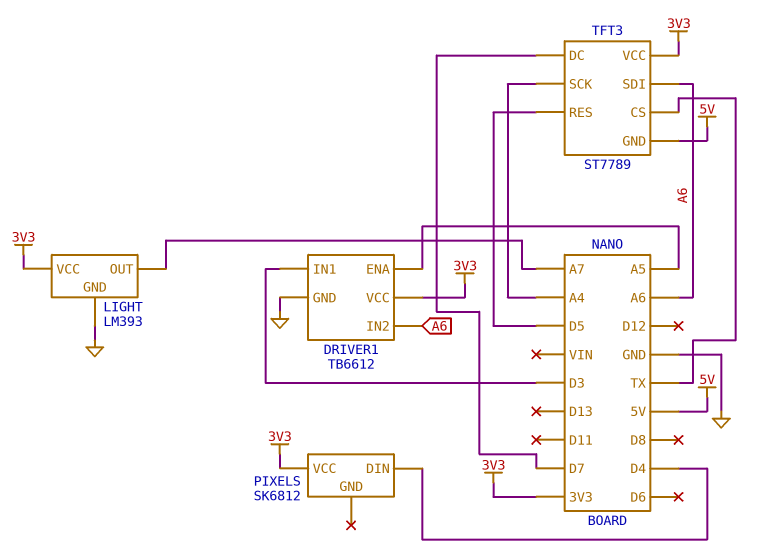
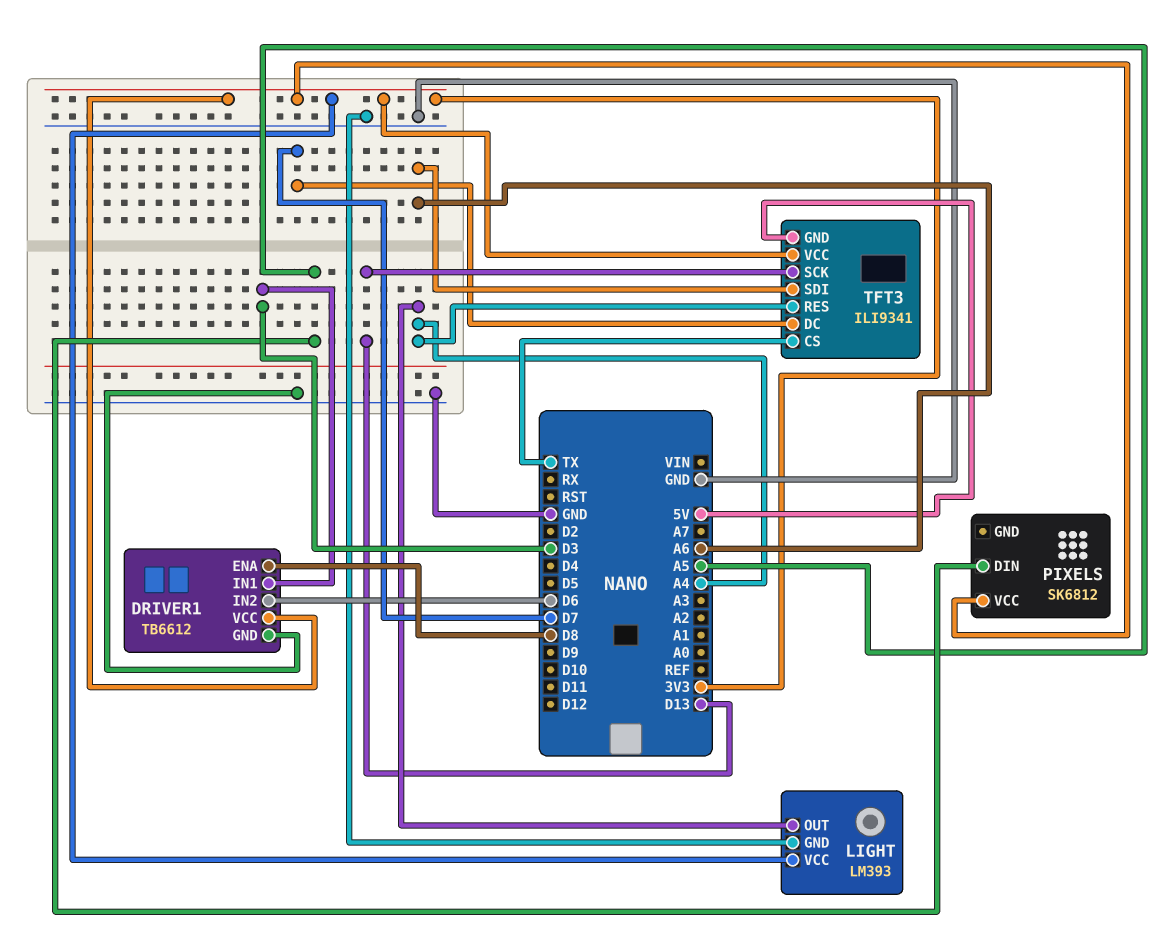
DRIVER1 pin ENA: A5 -> D8
DRIVER1 pin IN2: A6 -> D6
LIGHT pin OUT: A7 -> A4
PIXELS pin DIN: D4 -> A5
TFT3: ST7789 -> ILI9341
TFT3 pin RES: D5 -> A4
TFT3 pin SCK: A4 -> D13

